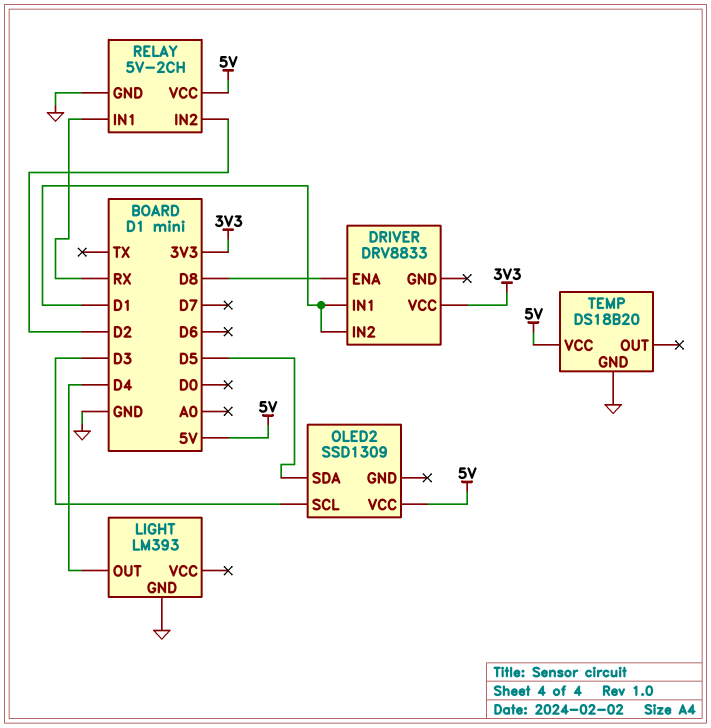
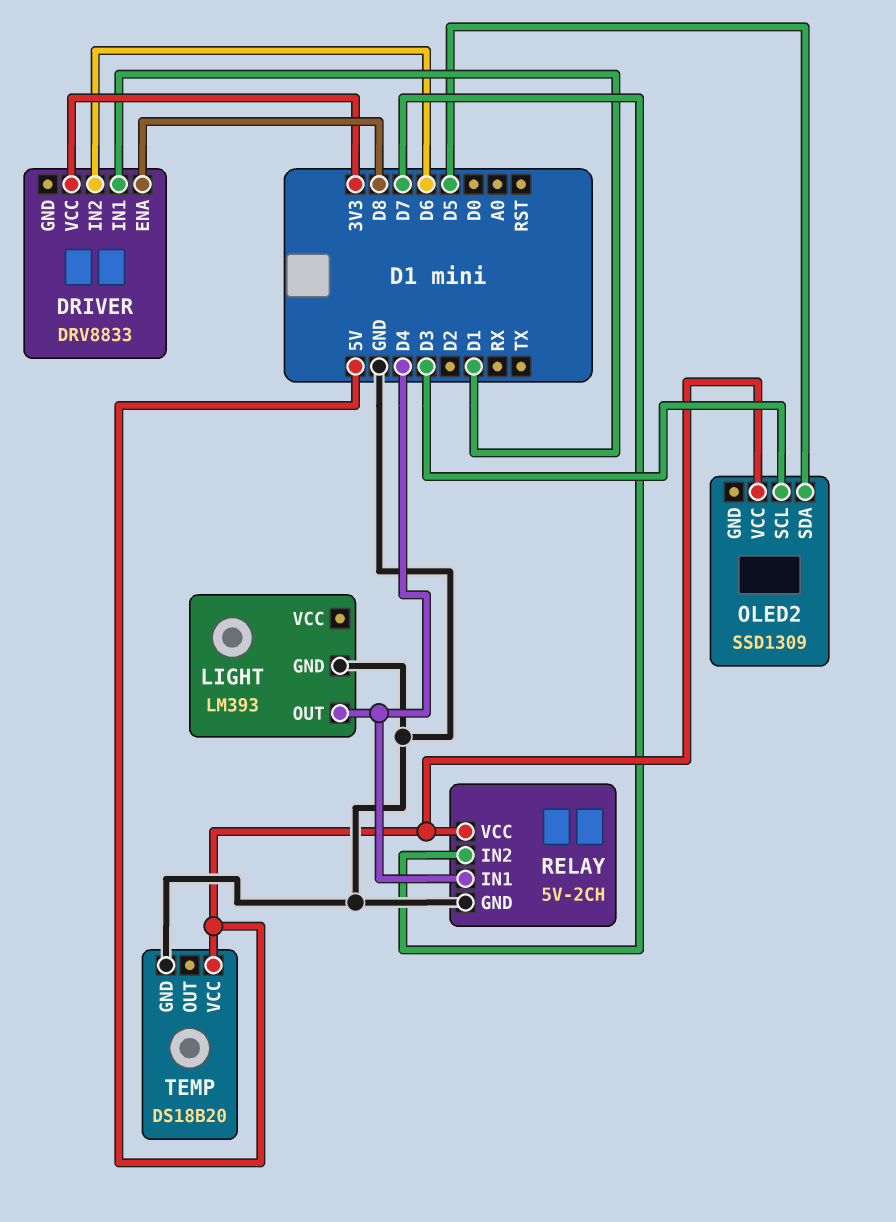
DRIVER pin IN2: D1 -> D6
RELAY pin IN1: RX -> D4
RELAY pin IN2: D2 -> D7

